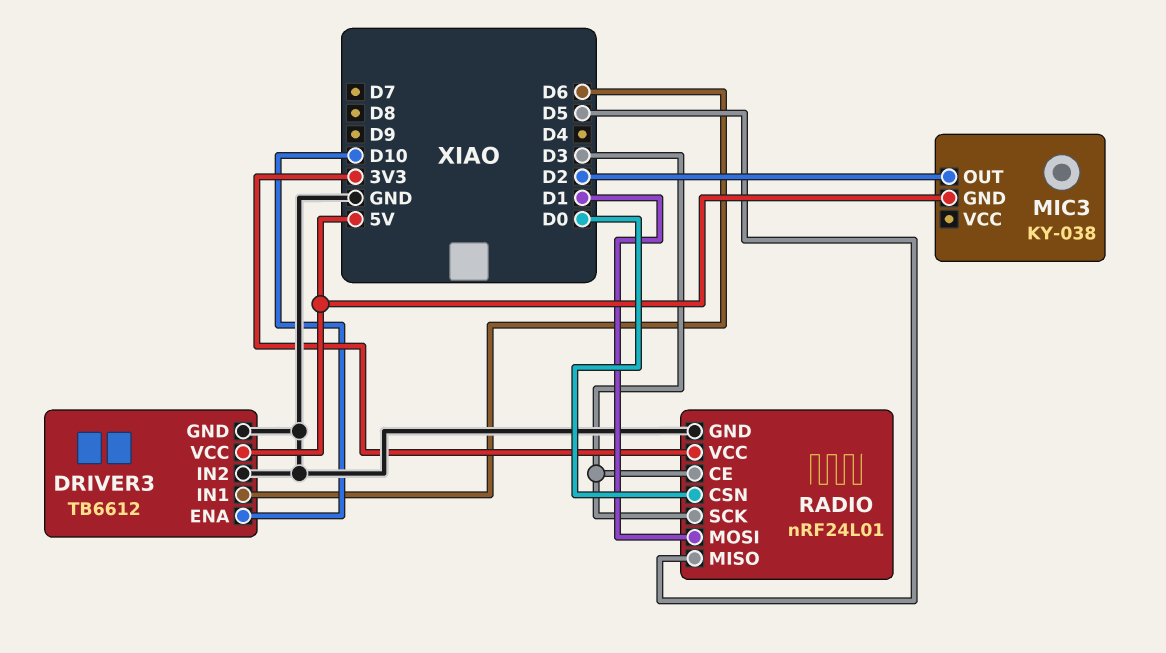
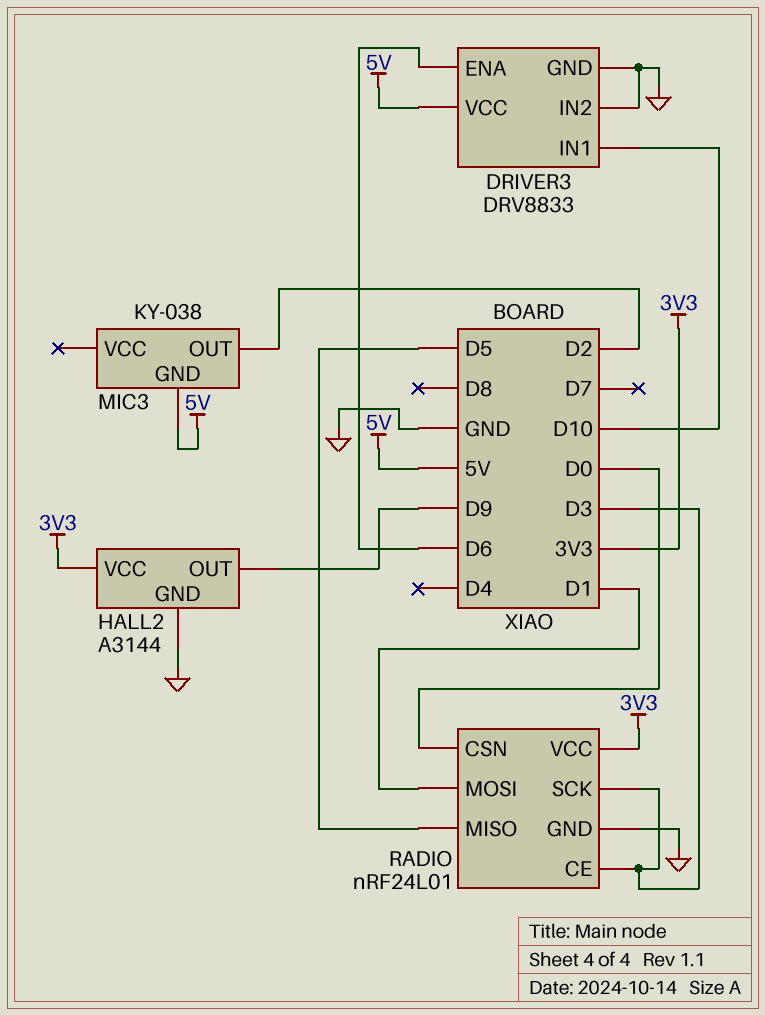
DRIVER3: TB6612 -> DRV8833
DRIVER3 pin ENA: D10 -> D6
DRIVER3 pin IN1: D6 -> D10
HALL2: none -> A3144
HALL2 pin GND: none -> GND
HALL2 pin OUT: none -> D9
HALL2 pin VCC: none -> 3V3

